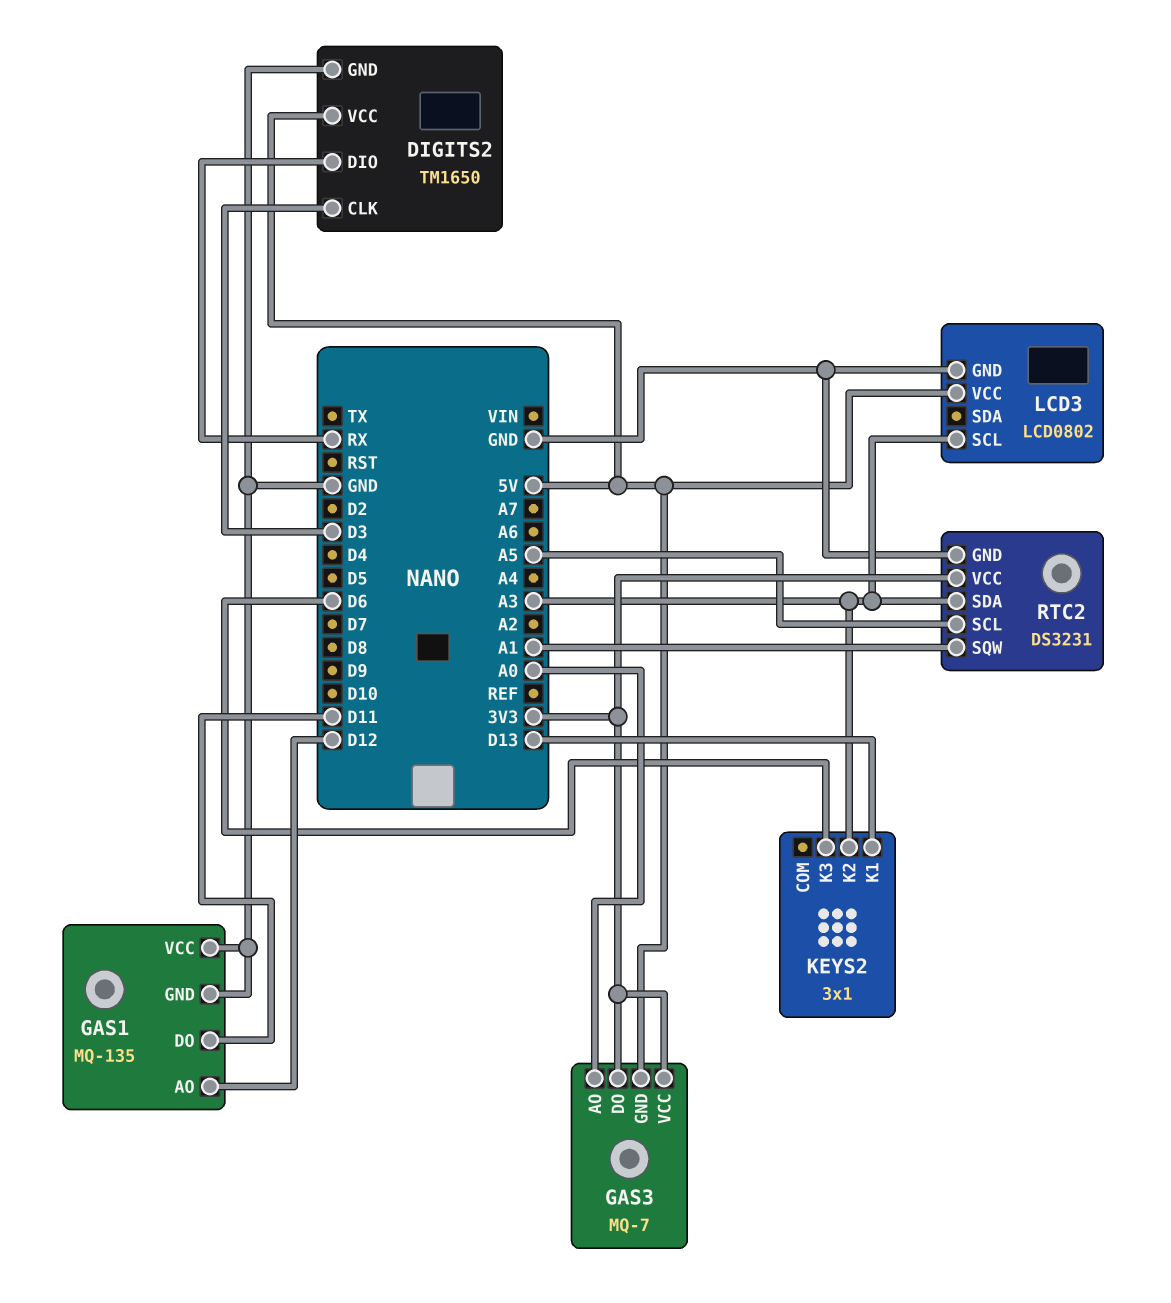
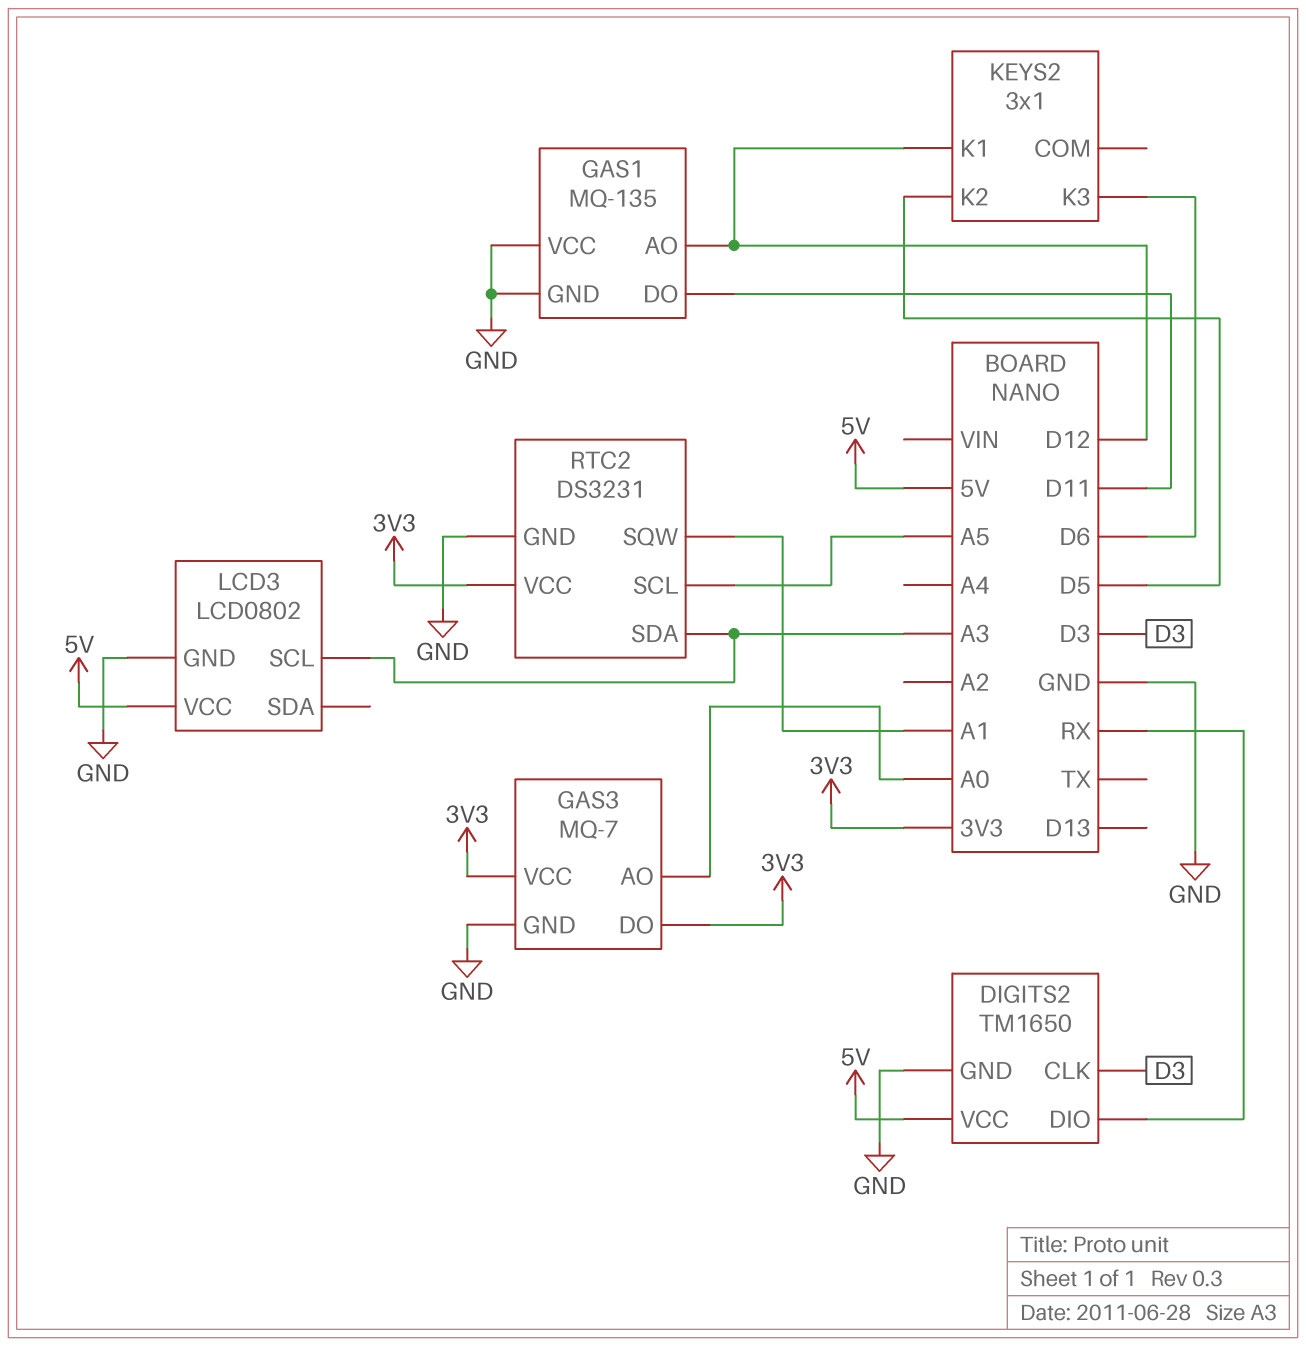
GAS3 pin GND: 5V -> GND
KEYS2 pin K1: D13 -> D12
KEYS2 pin K2: A3 -> D5

